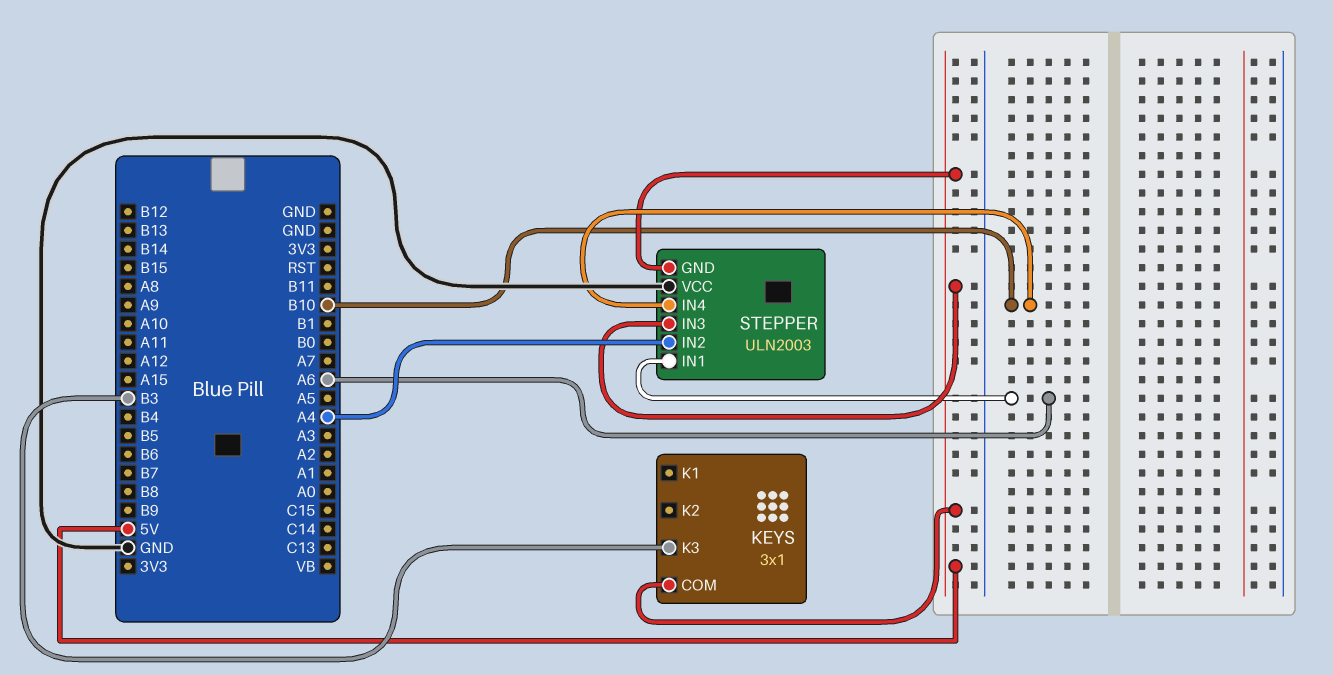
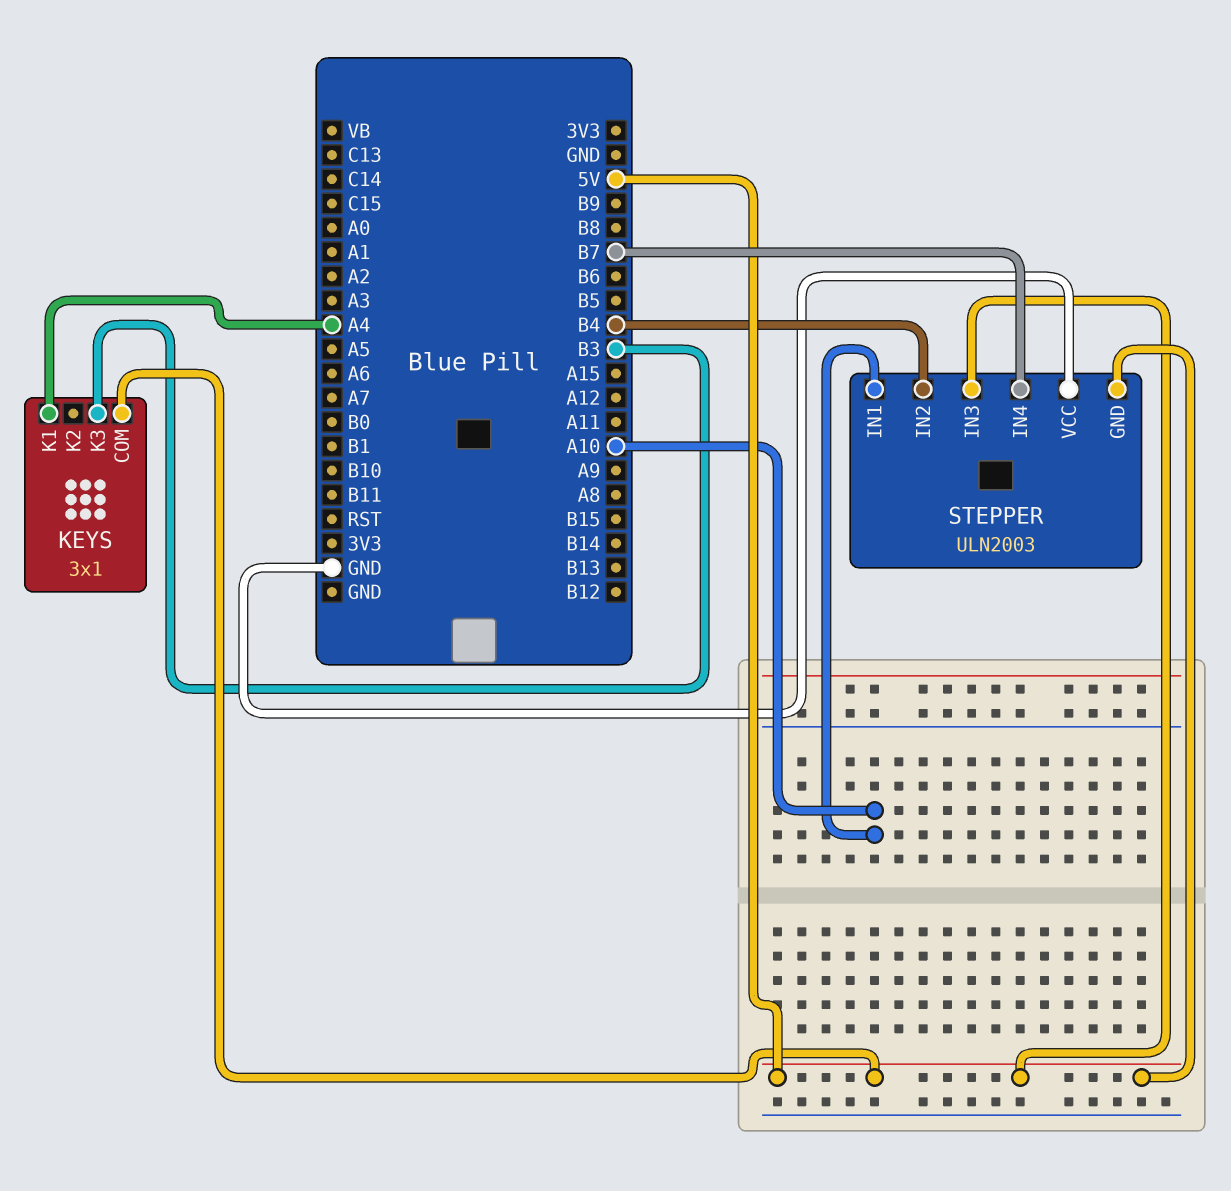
KEYS pin K1: none -> A4
STEPPER pin IN1: A6 -> A10
STEPPER pin IN2: A4 -> B4
STEPPER pin IN4: B10 -> B7

